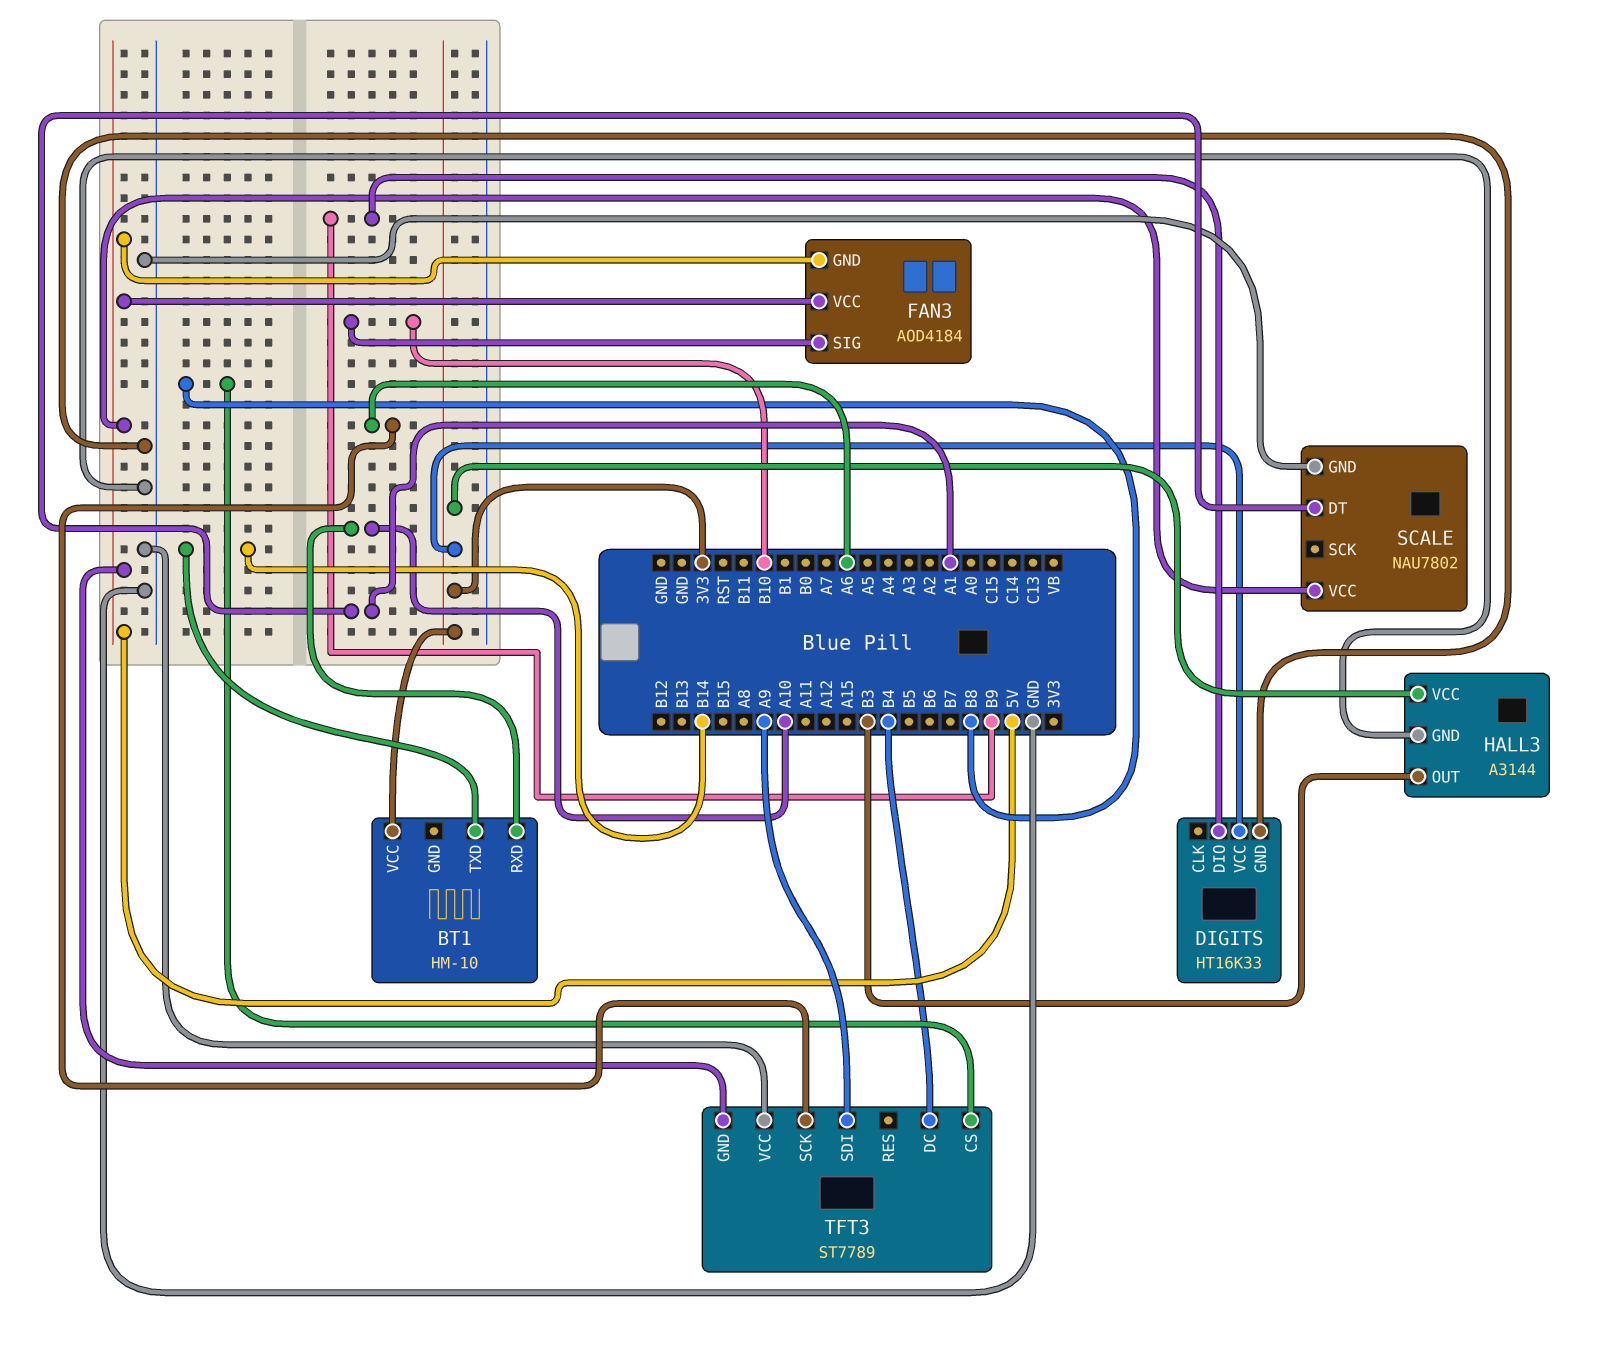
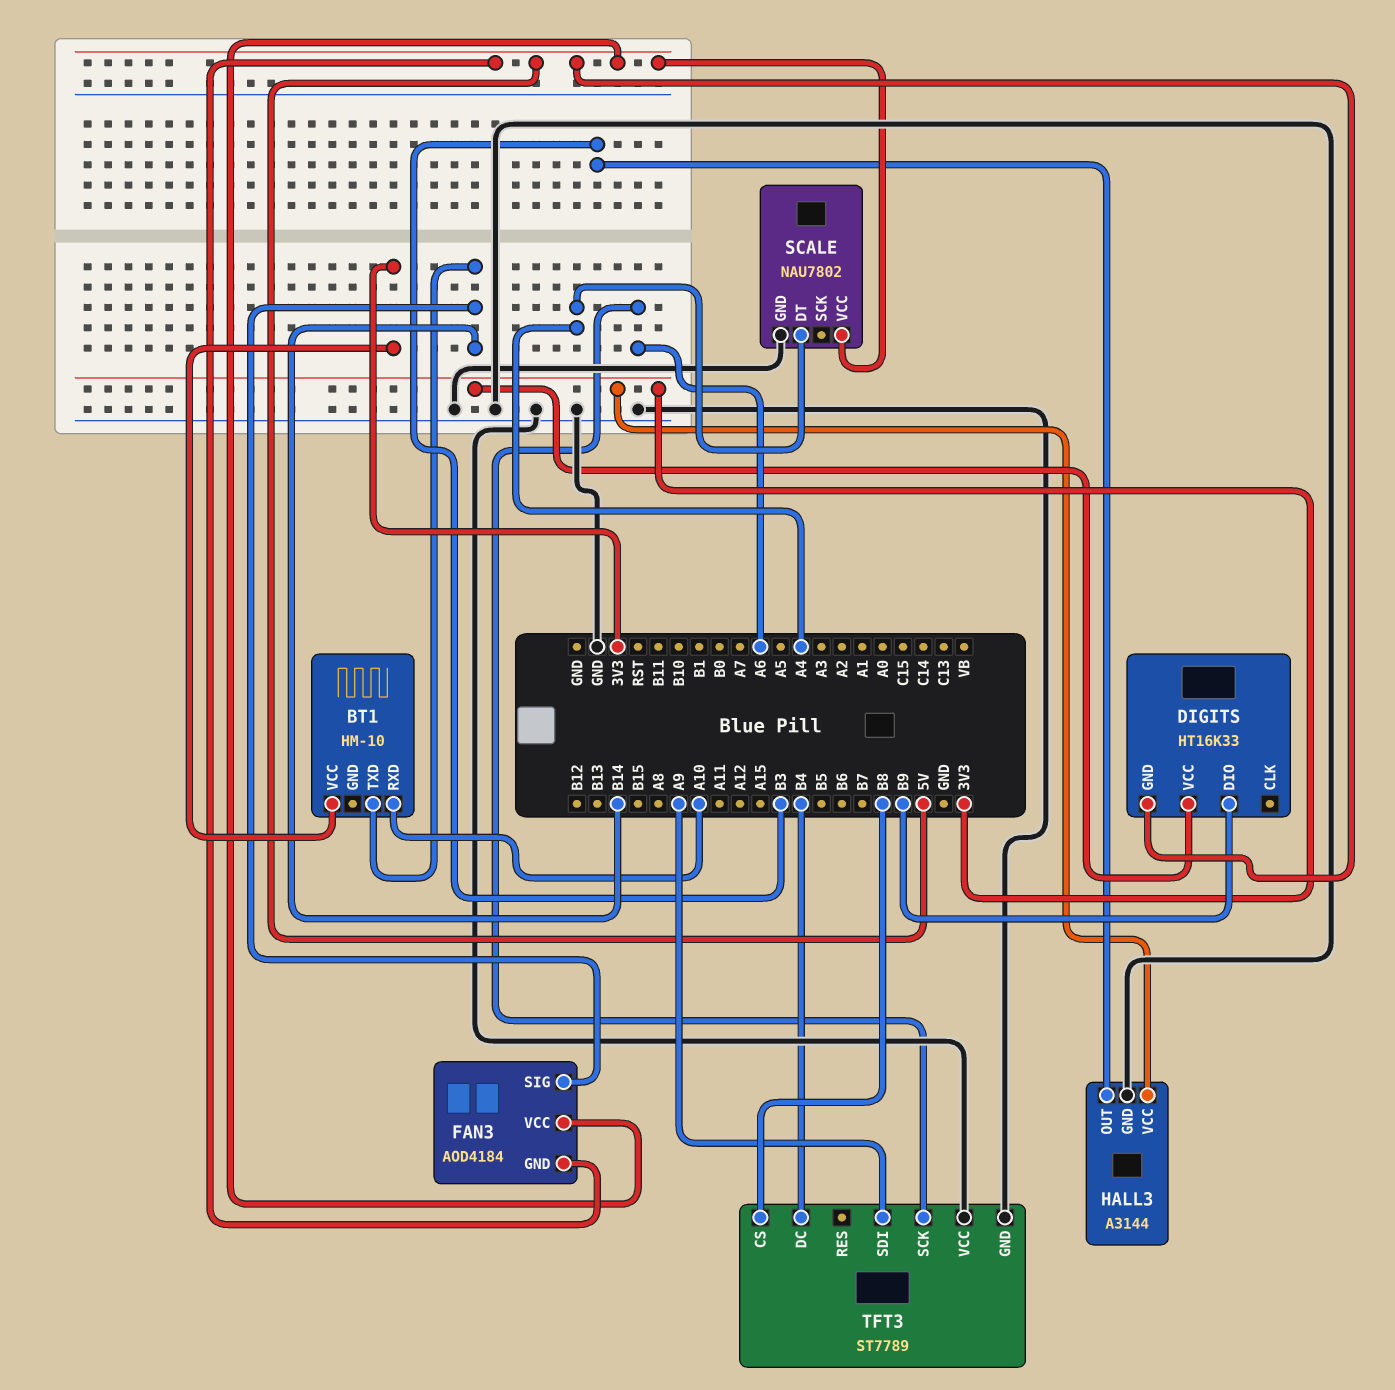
DIGITS pin GND: GND -> 5V
FAN3 pin SIG: B10 -> B14
SCALE pin DT: A1 -> A4
TFT3 pin GND: 5V -> GND

